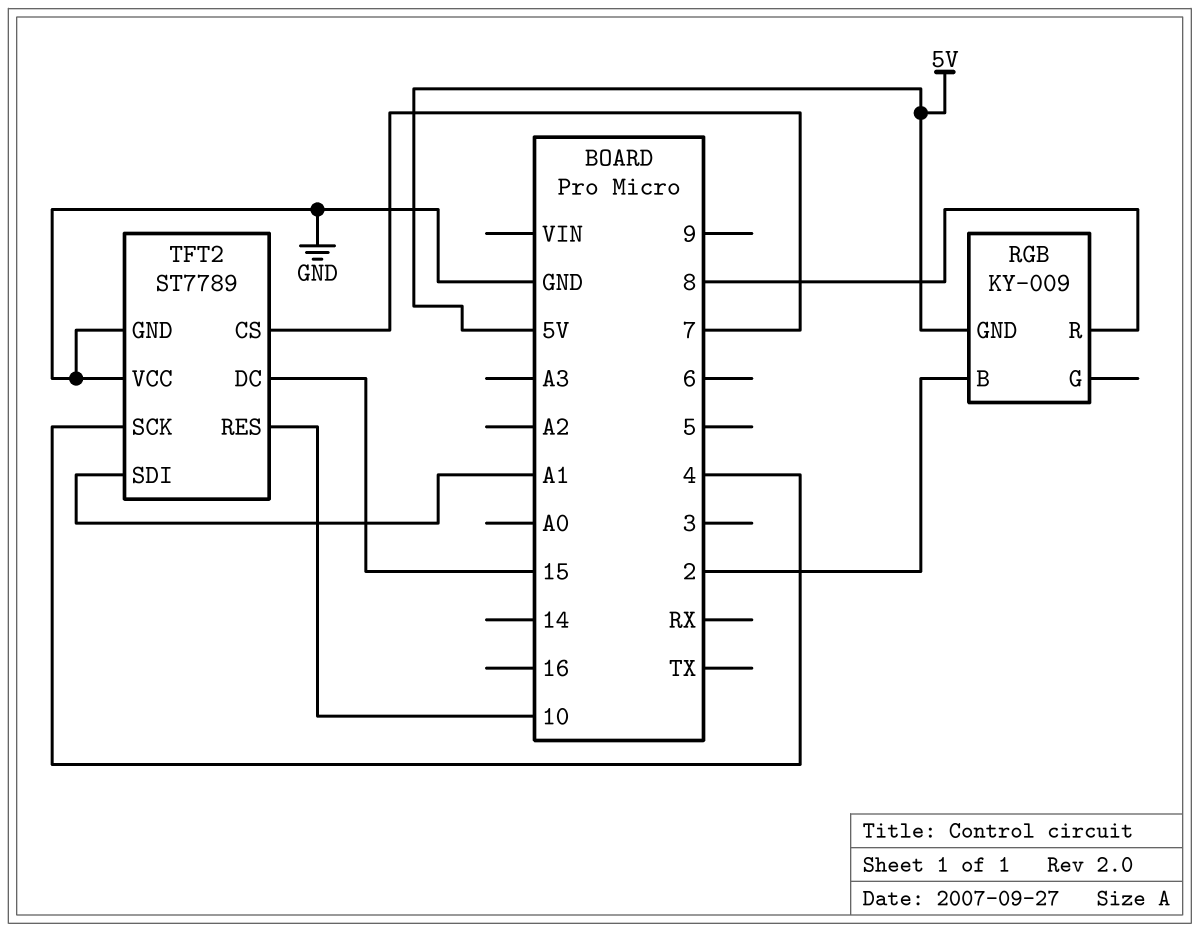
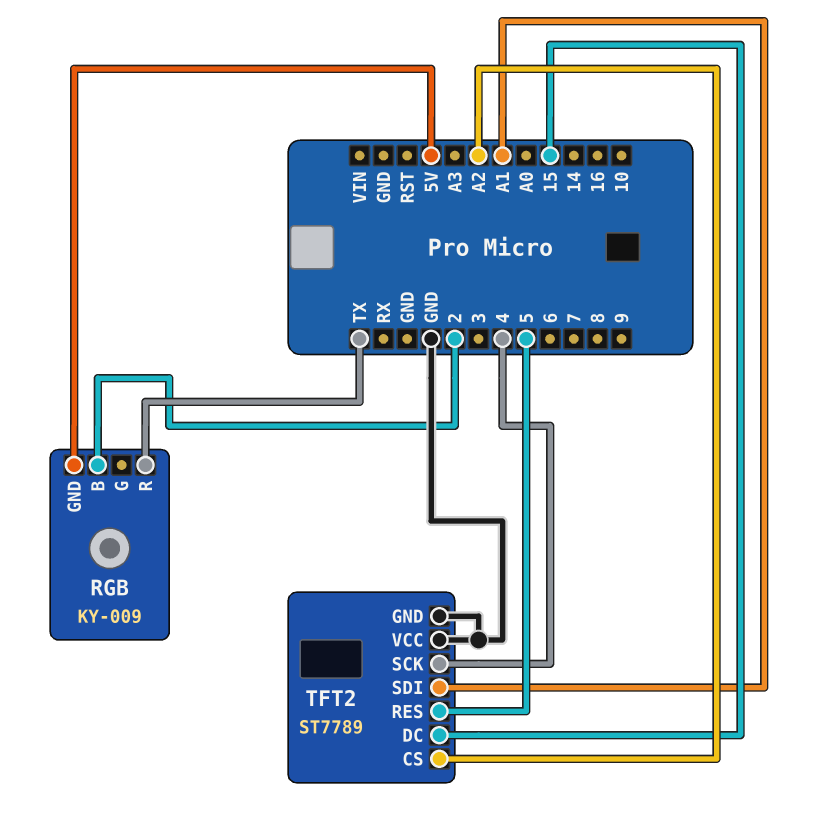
RGB pin R: 8 -> TX
TFT2 pin CS: 7 -> A2
TFT2 pin RES: 10 -> 5

